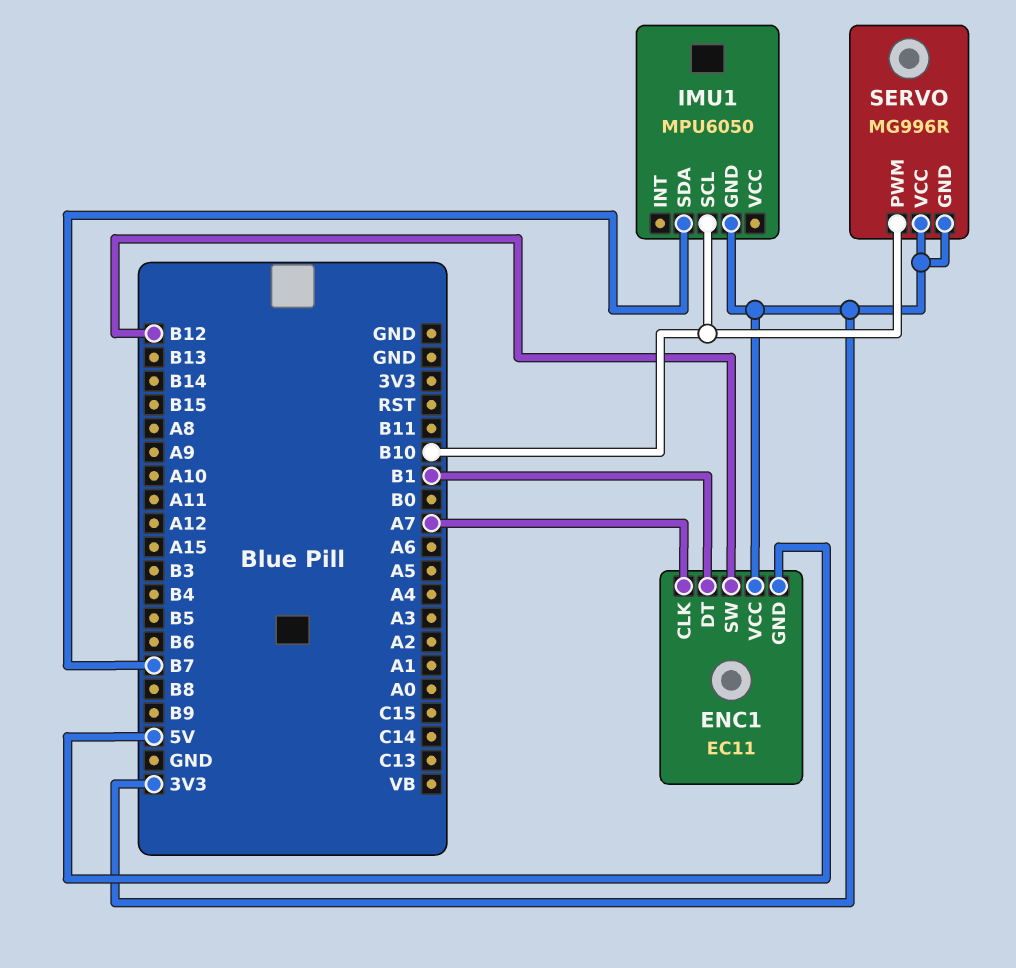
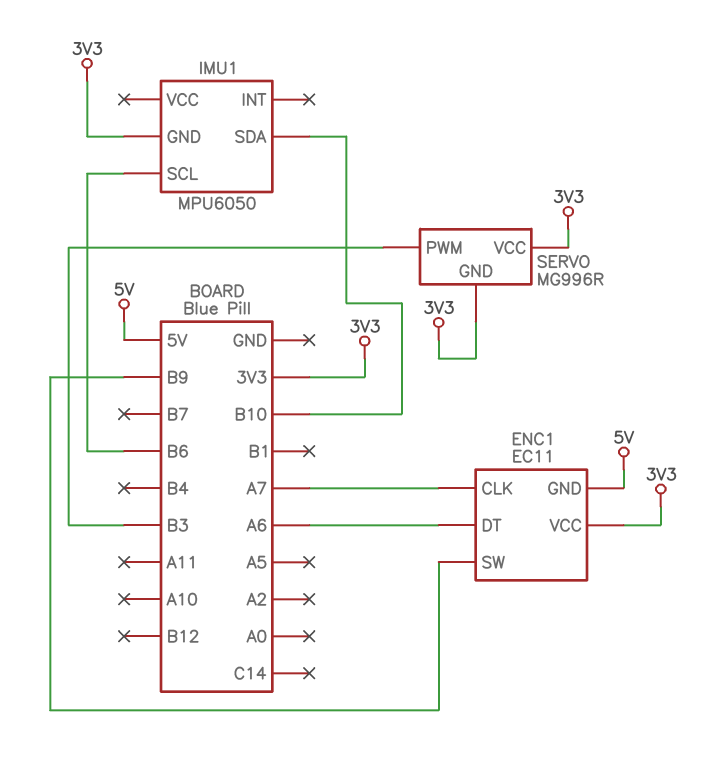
ENC1 pin DT: B1 -> A6
ENC1 pin SW: B12 -> B9
IMU1 pin SCL: B10 -> B6
IMU1 pin SDA: B7 -> B10
SERVO pin PWM: B10 -> B3

